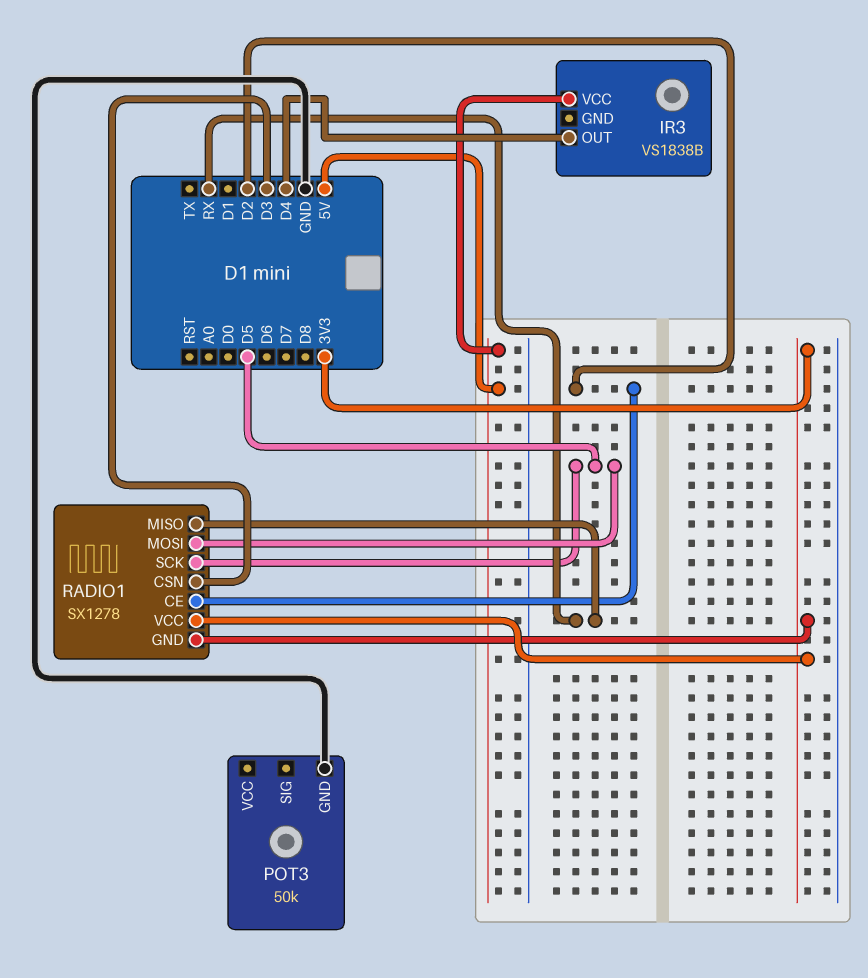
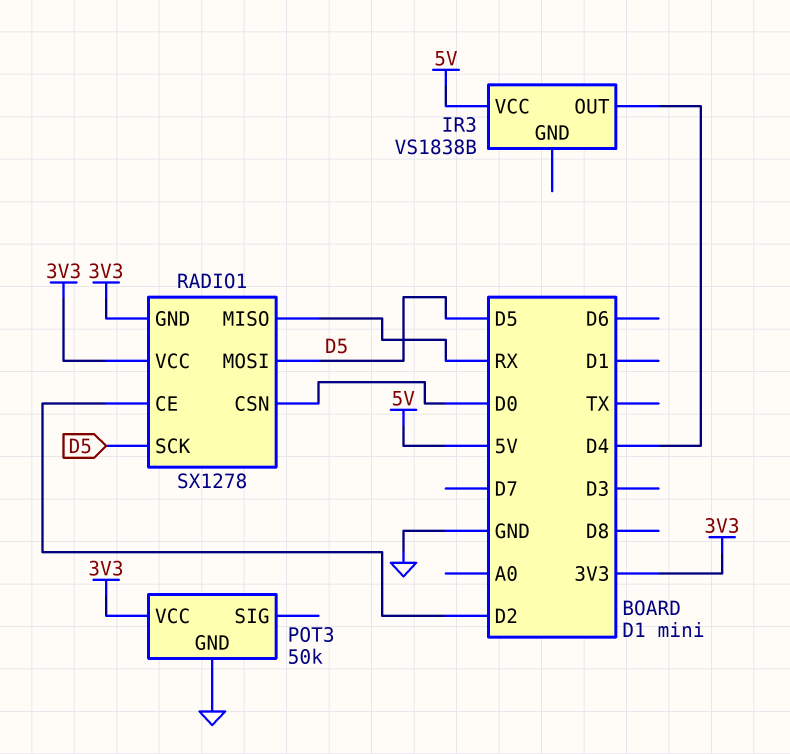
POT3 pin VCC: none -> 3V3
RADIO1 pin CSN: D3 -> D0

